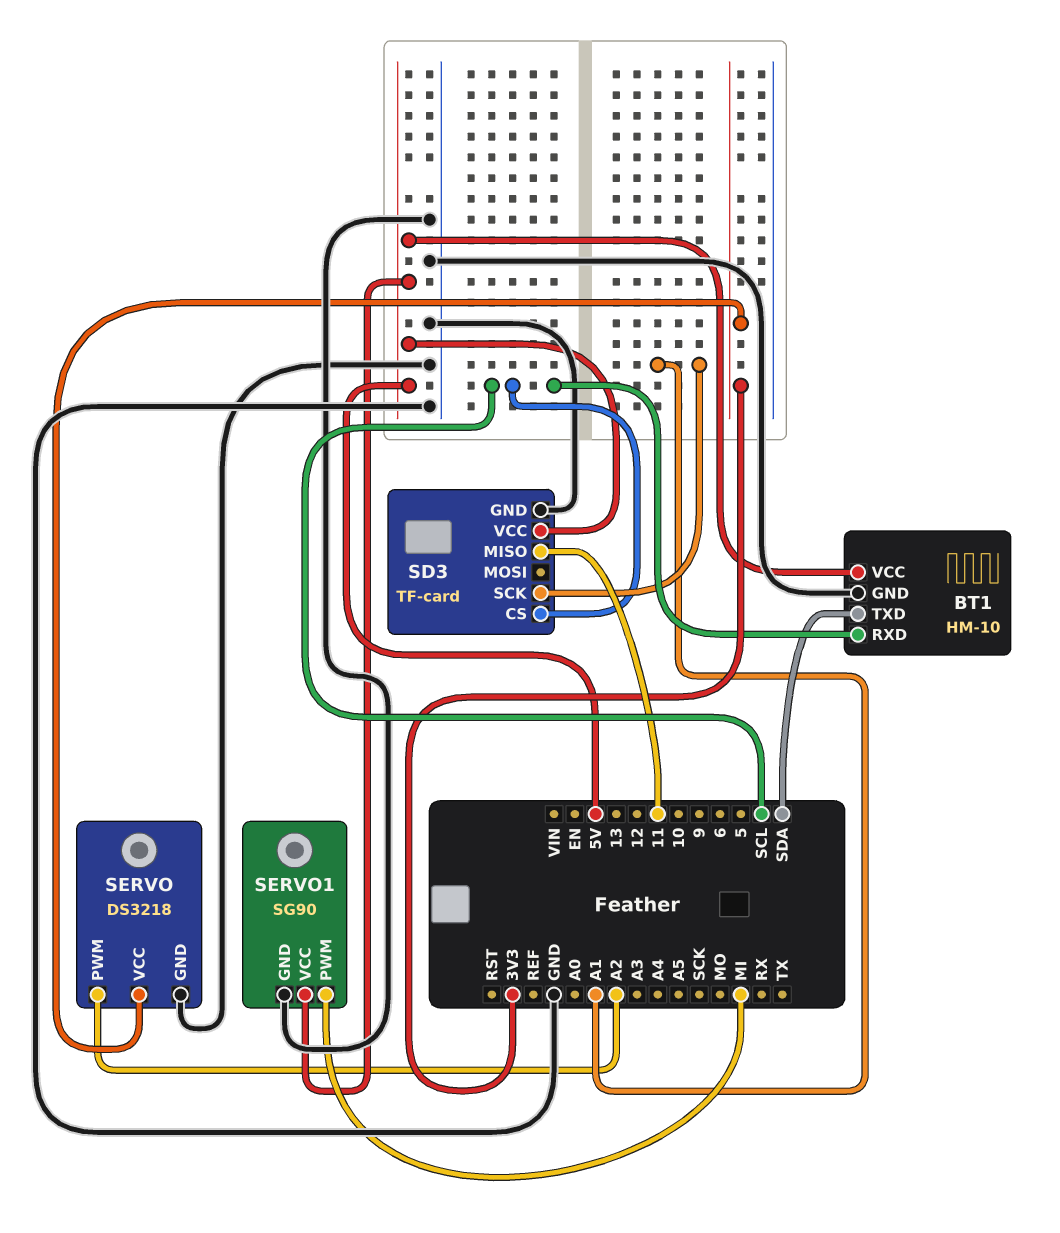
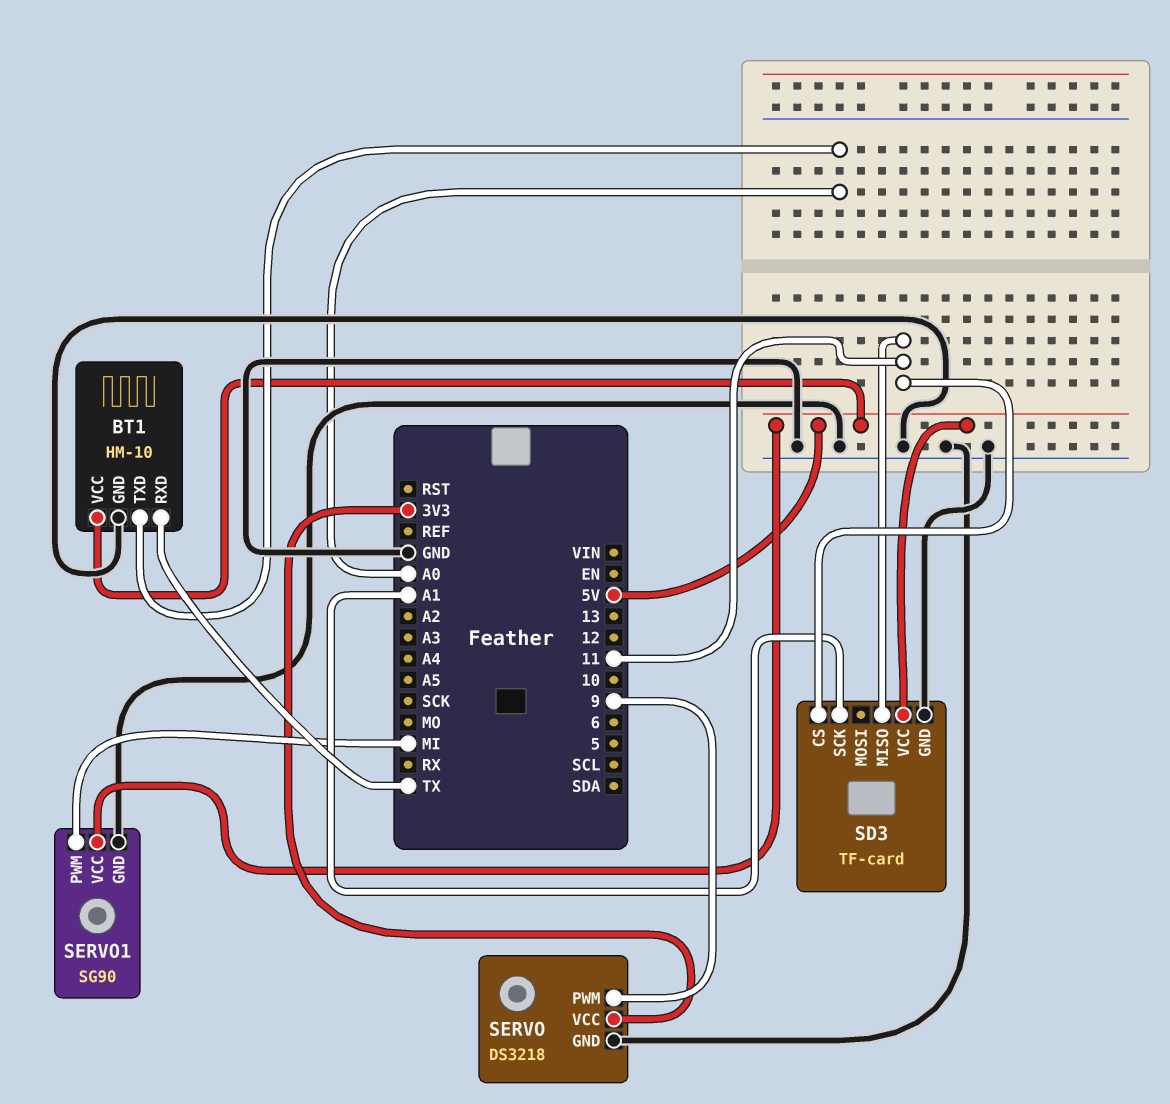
BT1 pin RXD: SCL -> TX
BT1 pin TXD: SDA -> A0
SD3 pin CS: SCL -> 11
SERVO pin PWM: A2 -> 9

